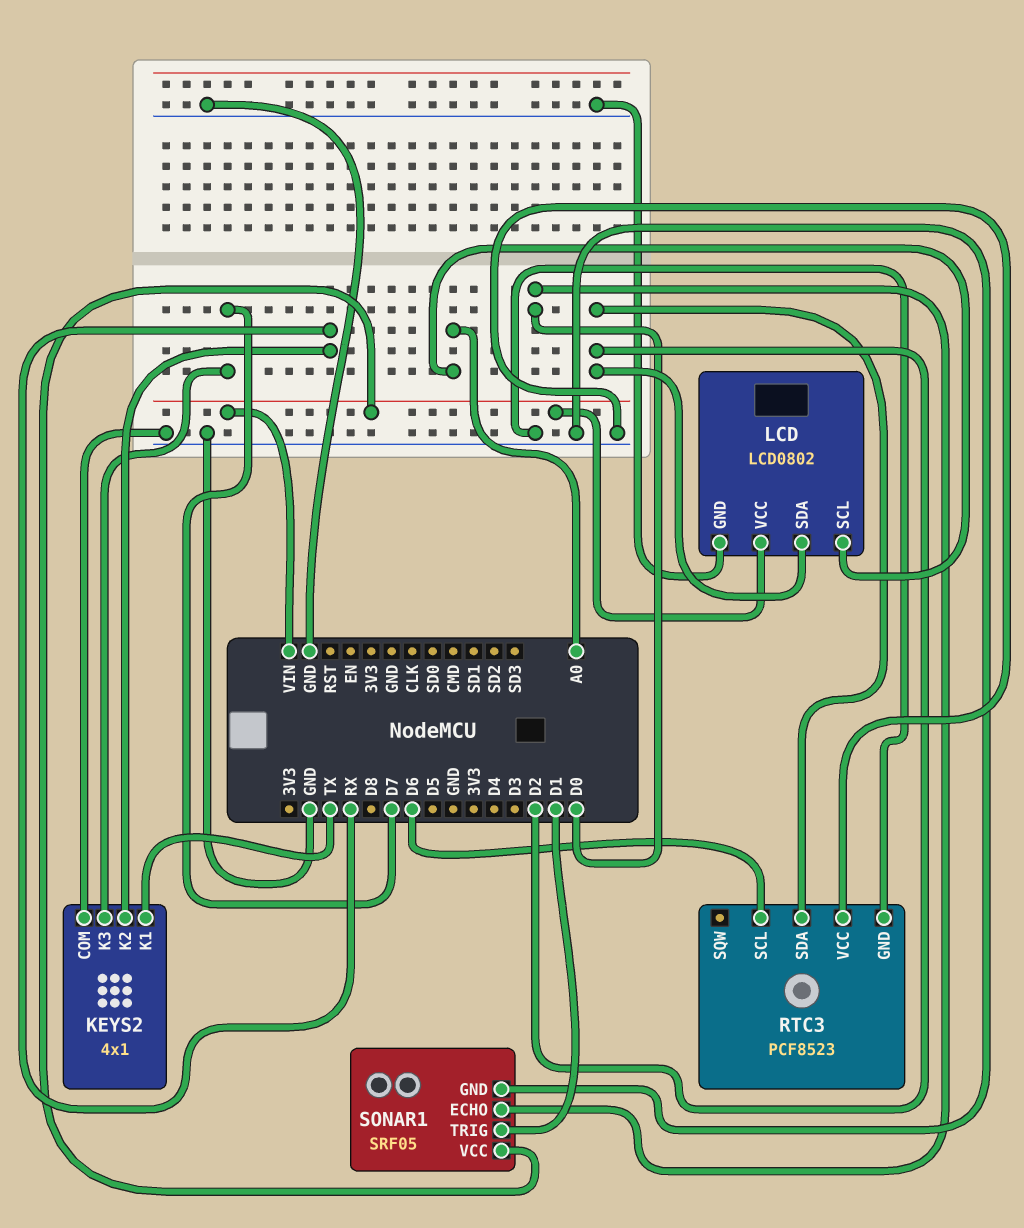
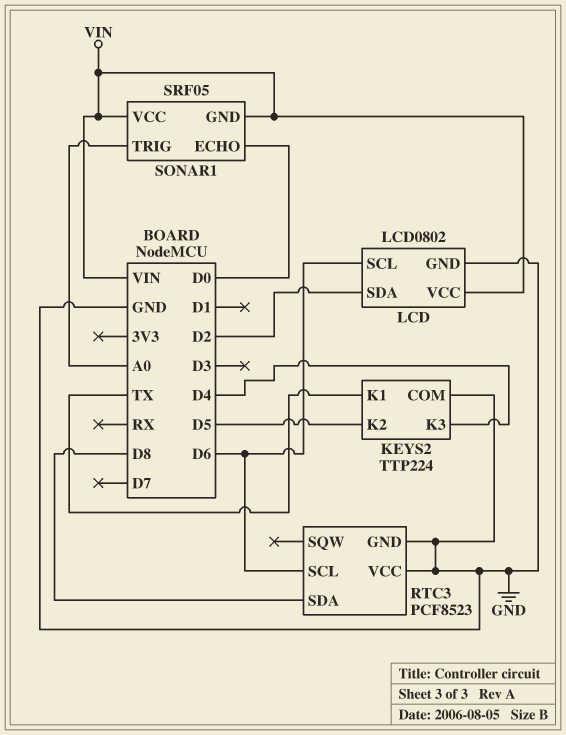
KEYS2: 4x1 -> TTP224
KEYS2 pin K2: RX -> D5
KEYS2 pin K3: D7 -> D4
LCD pin SCL: A0 -> D6
RTC3 pin SDA: D2 -> D8
SONAR1 pin GND: GND -> VIN
SONAR1 pin TRIG: D1 -> A0

